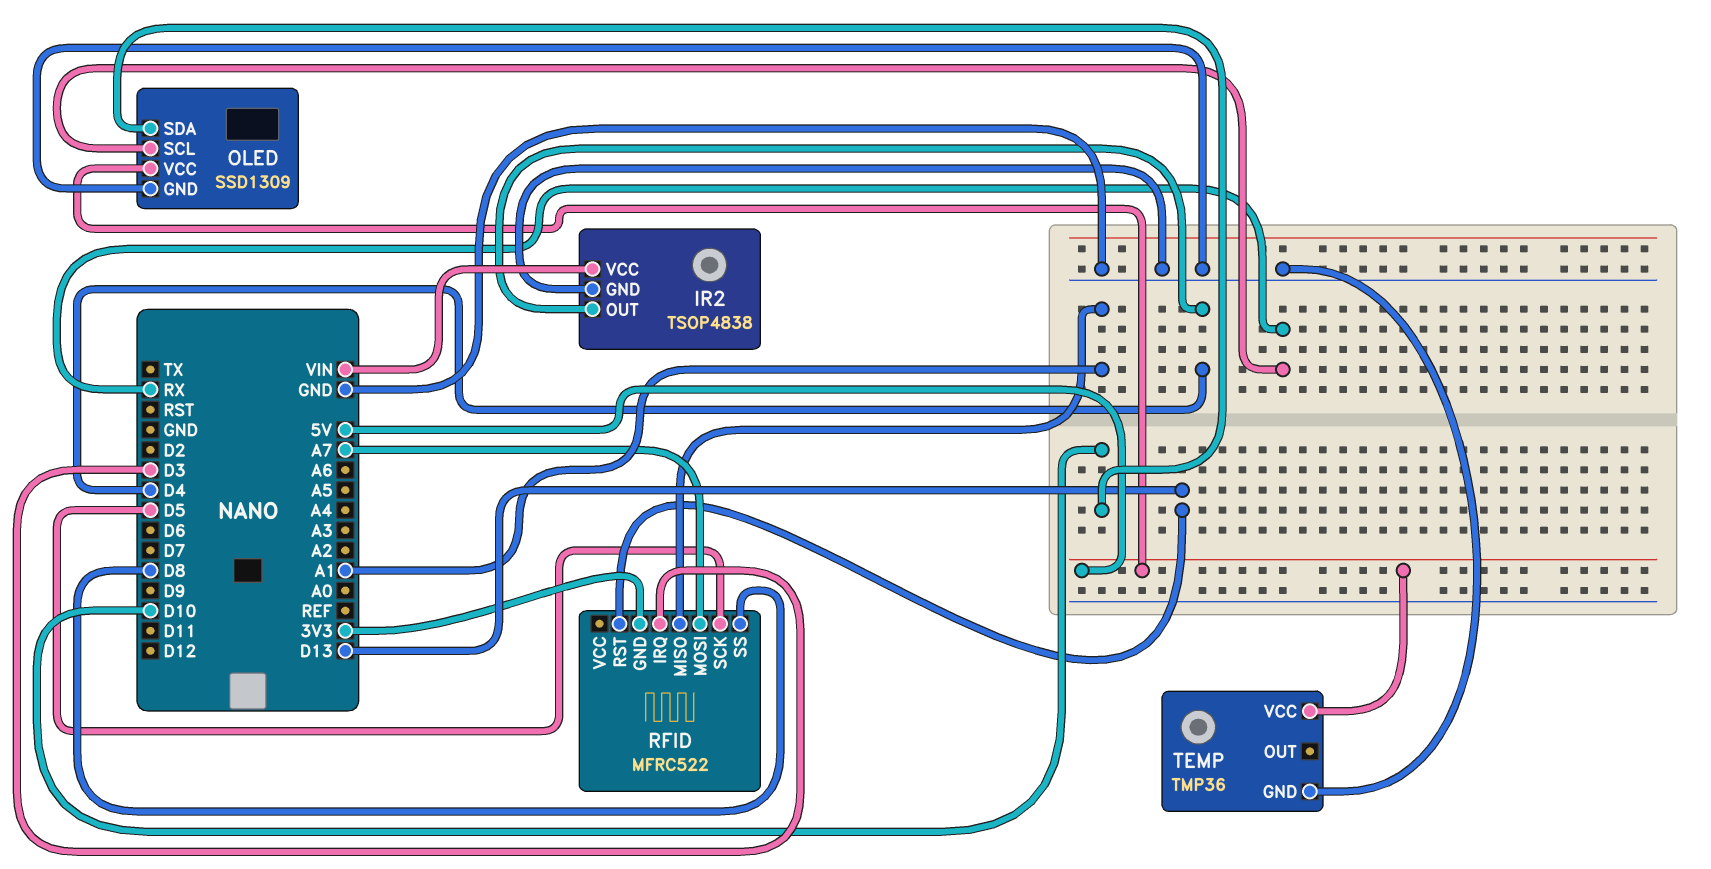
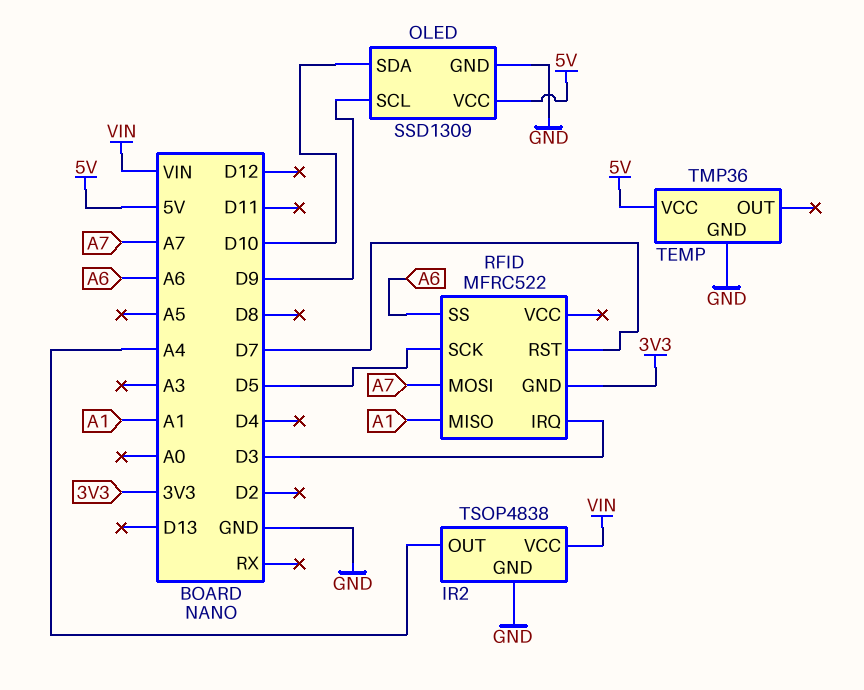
IR2 pin OUT: D4 -> A4
OLED pin SCL: RX -> D9
RFID pin RST: D13 -> D7
RFID pin SS: D8 -> A6

